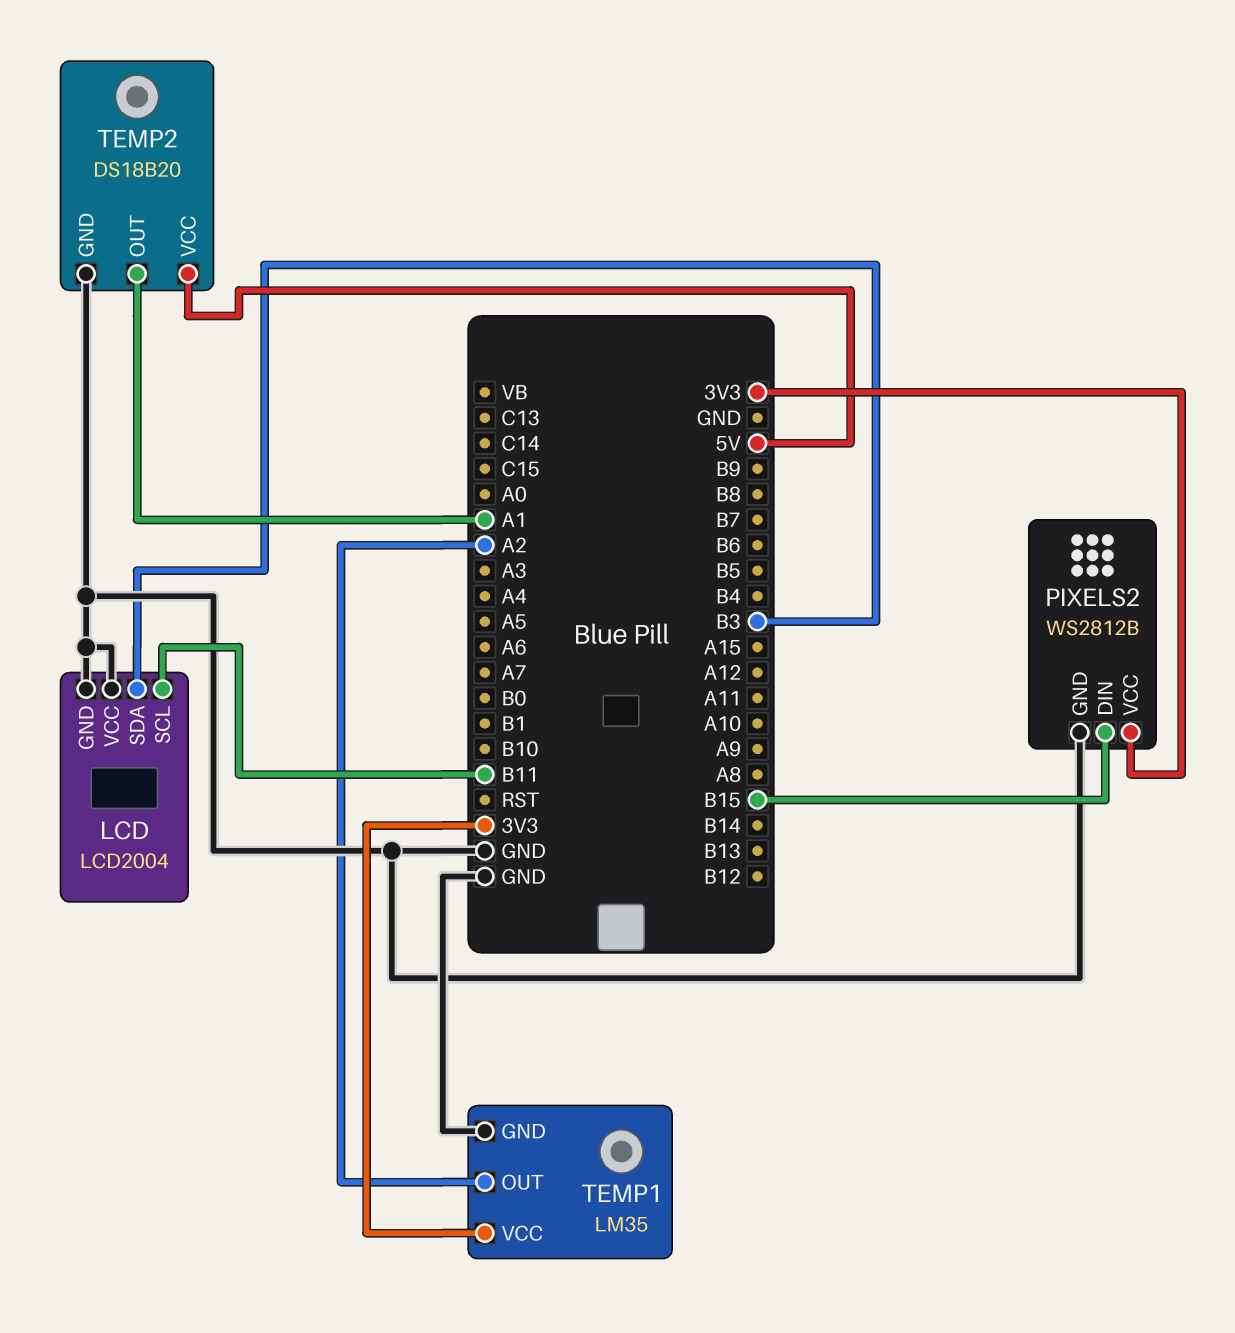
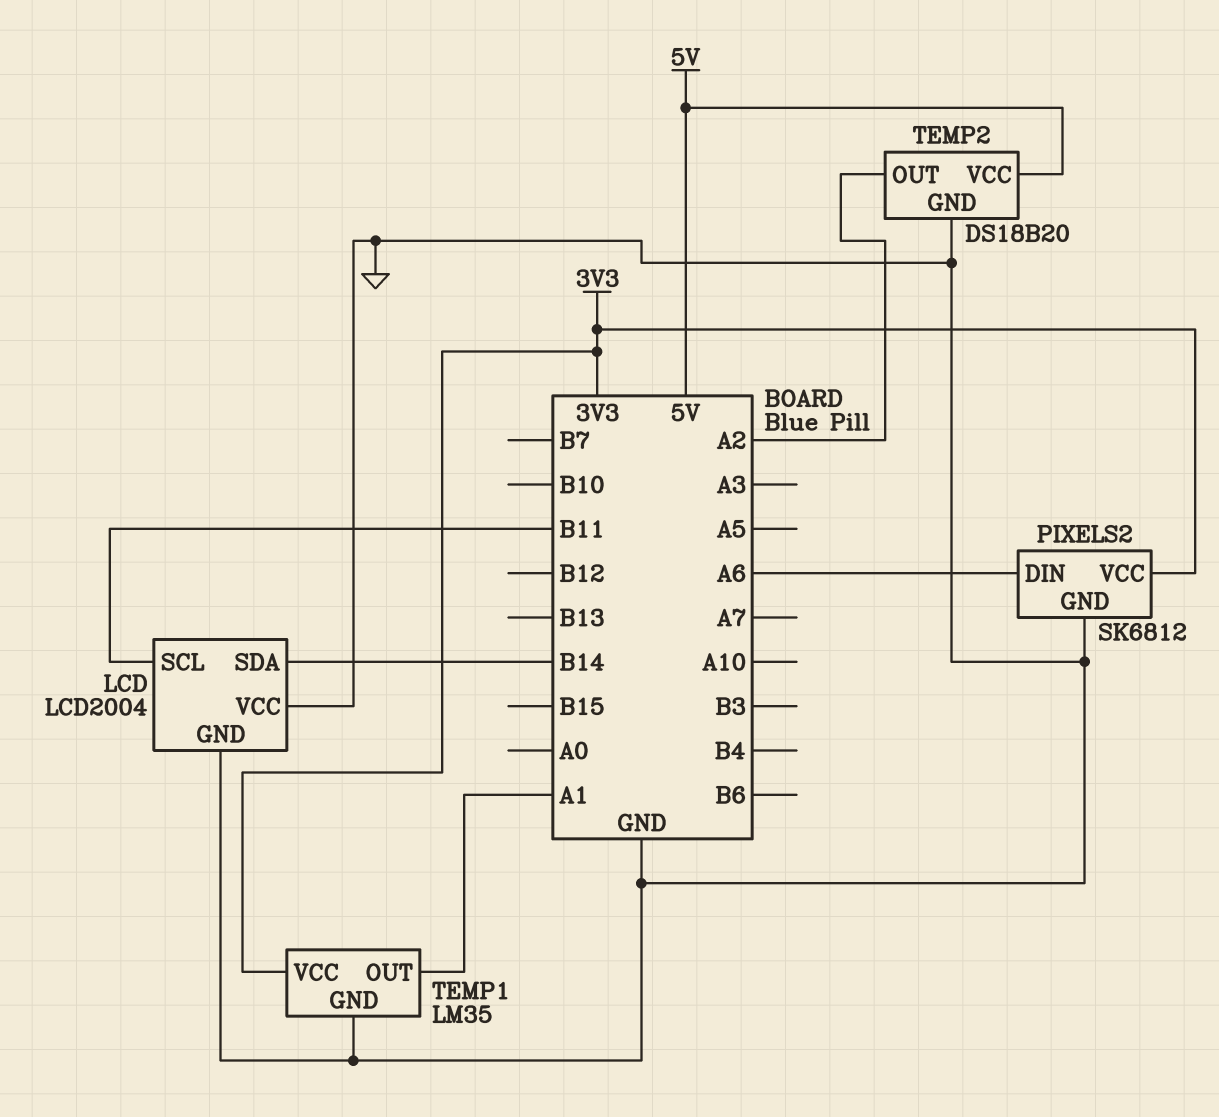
LCD pin SDA: B3 -> B14
PIXELS2: WS2812B -> SK6812
PIXELS2 pin DIN: B15 -> A6
TEMP1 pin OUT: A2 -> A1
TEMP2 pin OUT: A1 -> A2

